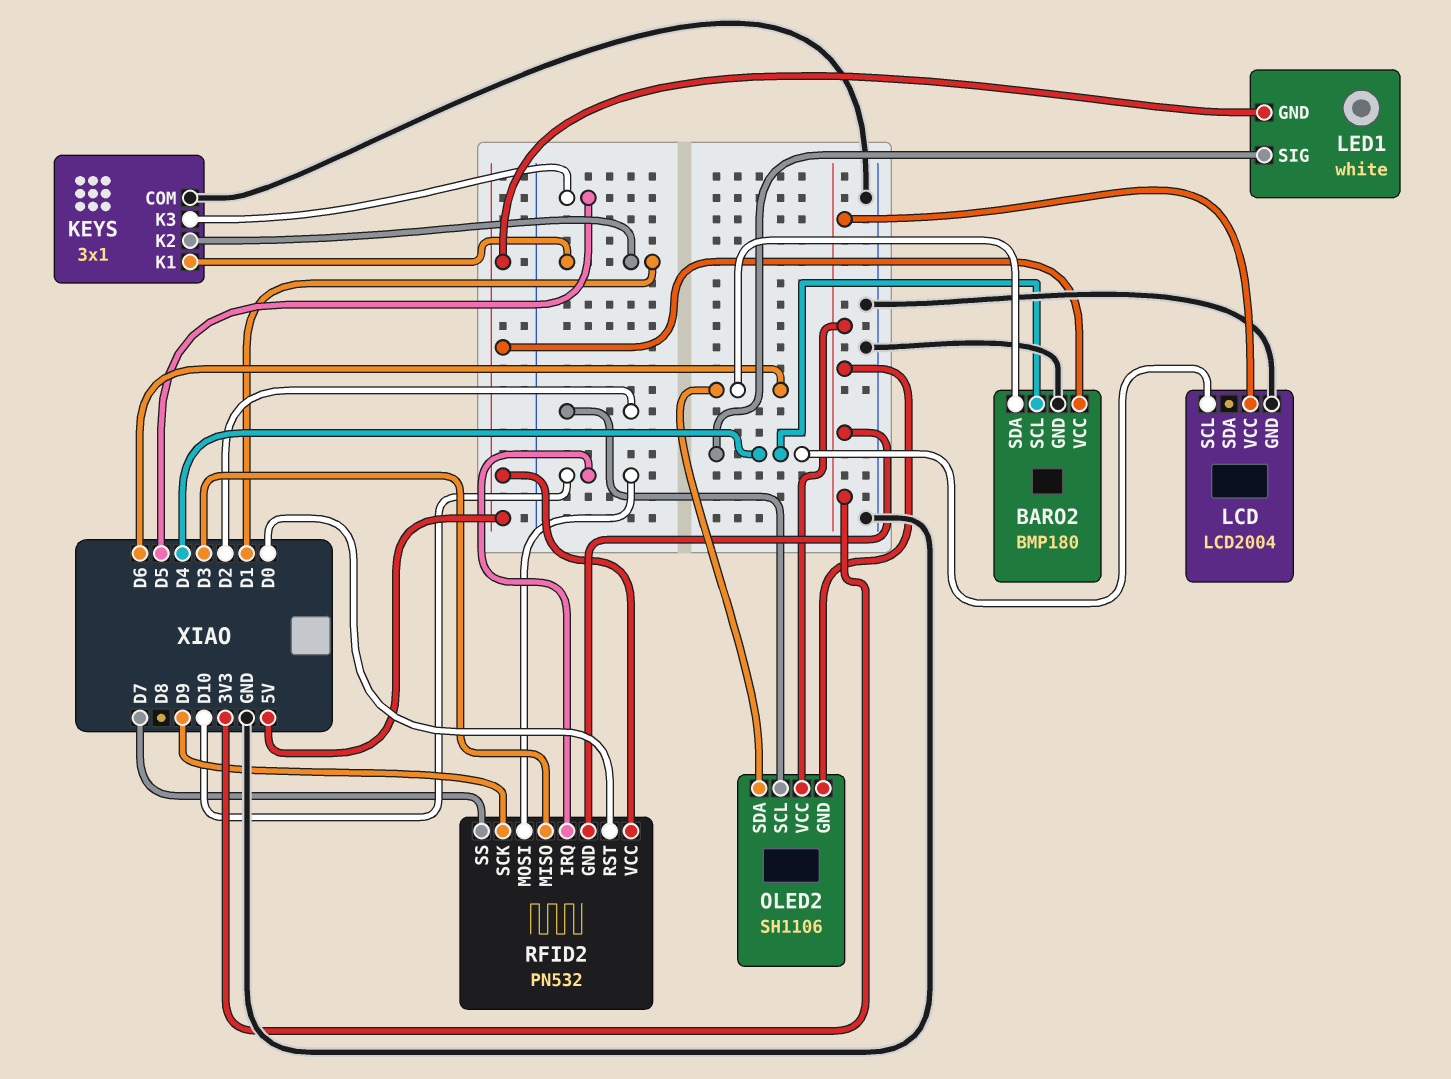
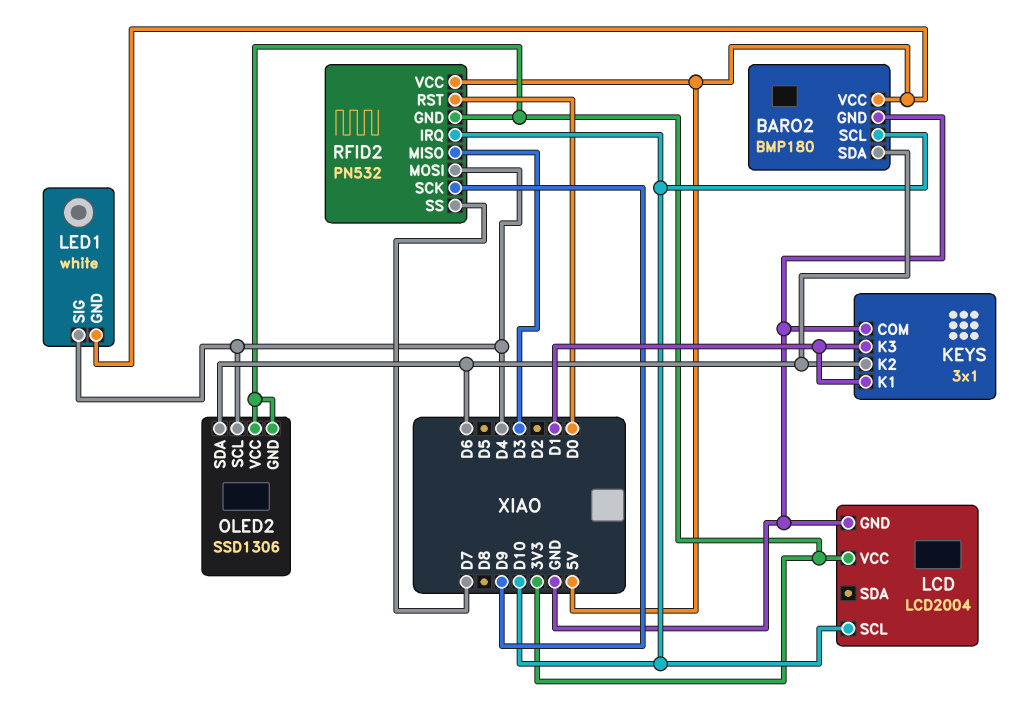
BARO2 pin SCL: D4 -> D10
KEYS pin K2: D1 -> D6
KEYS pin K3: D5 -> D1
LCD pin SCL: D4 -> D10
OLED2: SH1106 -> SSD1306
OLED2 pin SCL: D2 -> D4
RFID2 pin MOSI: D10 -> D4

